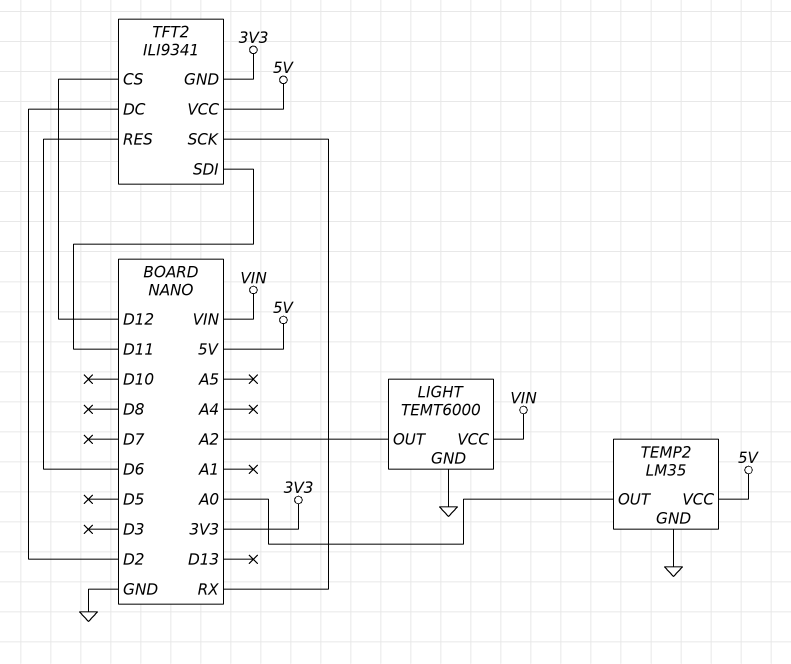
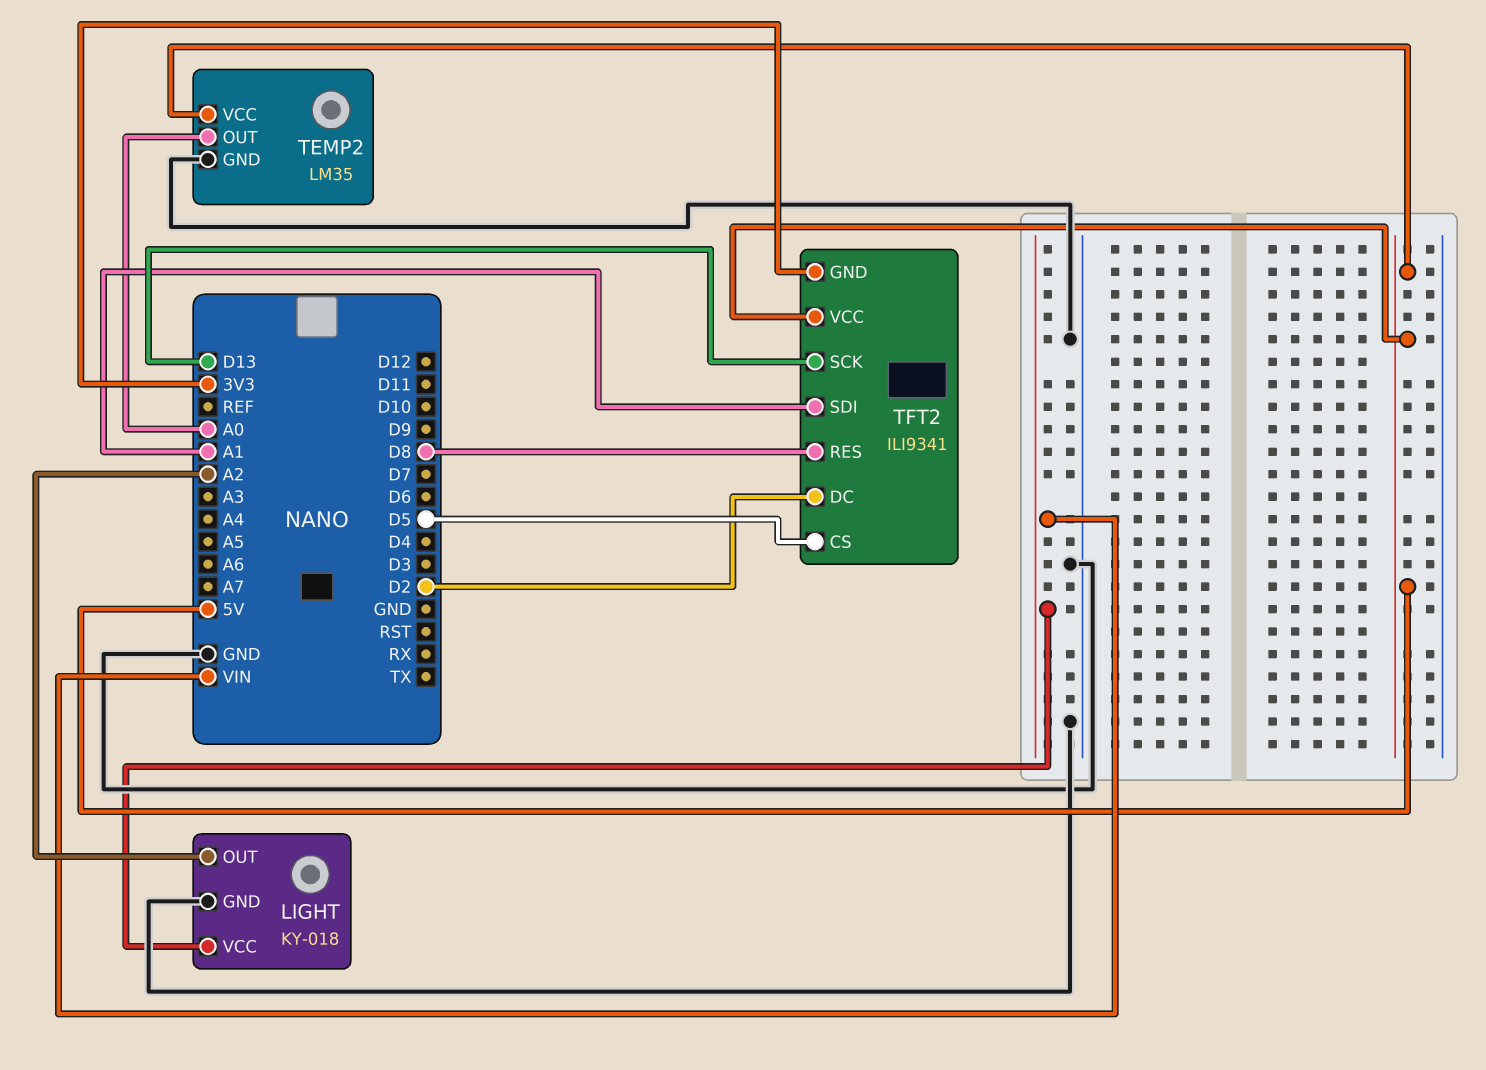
LIGHT: TEMT6000 -> KY-018
TFT2 pin CS: D12 -> D5
TFT2 pin RES: D6 -> D8
TFT2 pin SCK: RX -> D13
TFT2 pin SDI: D11 -> A1

